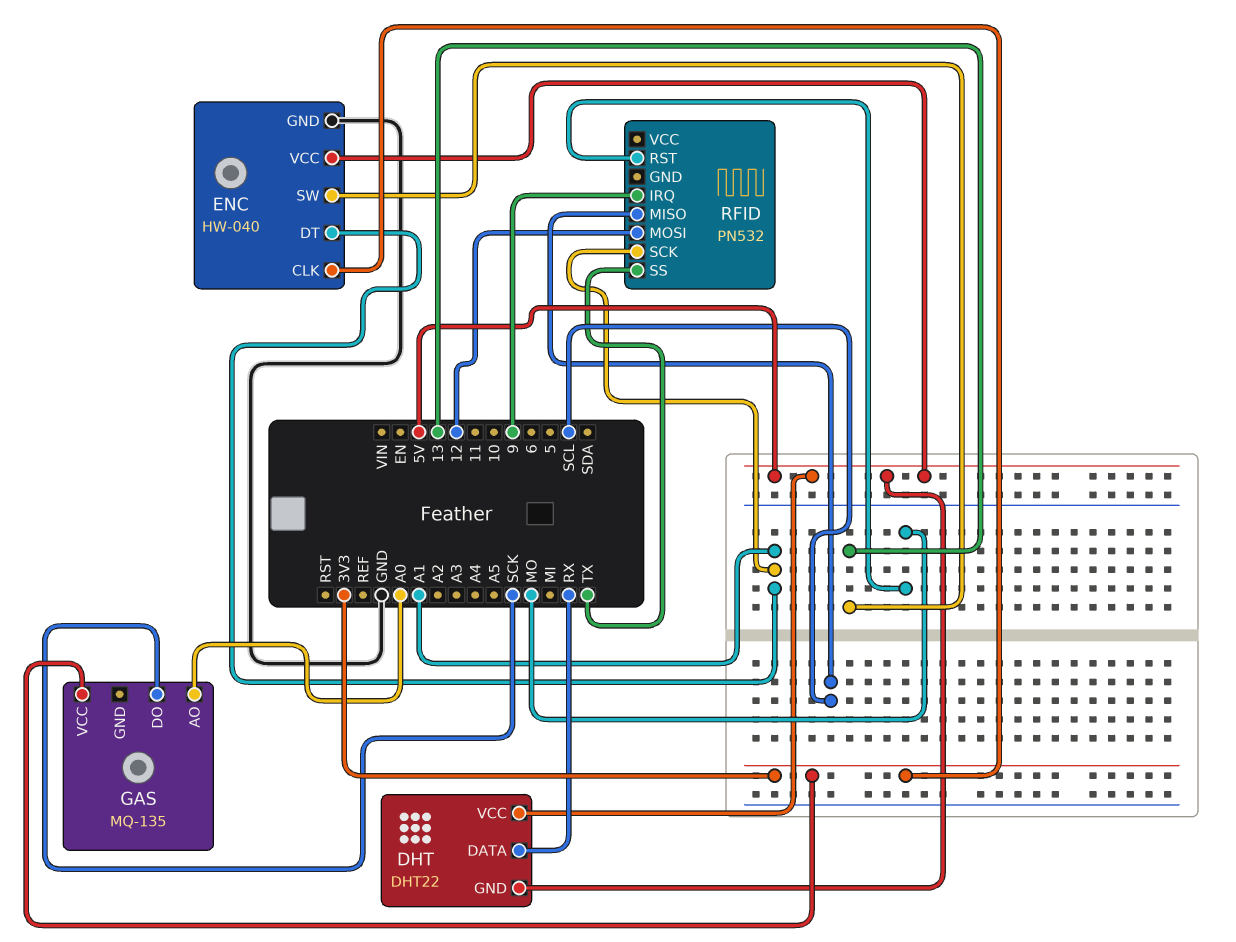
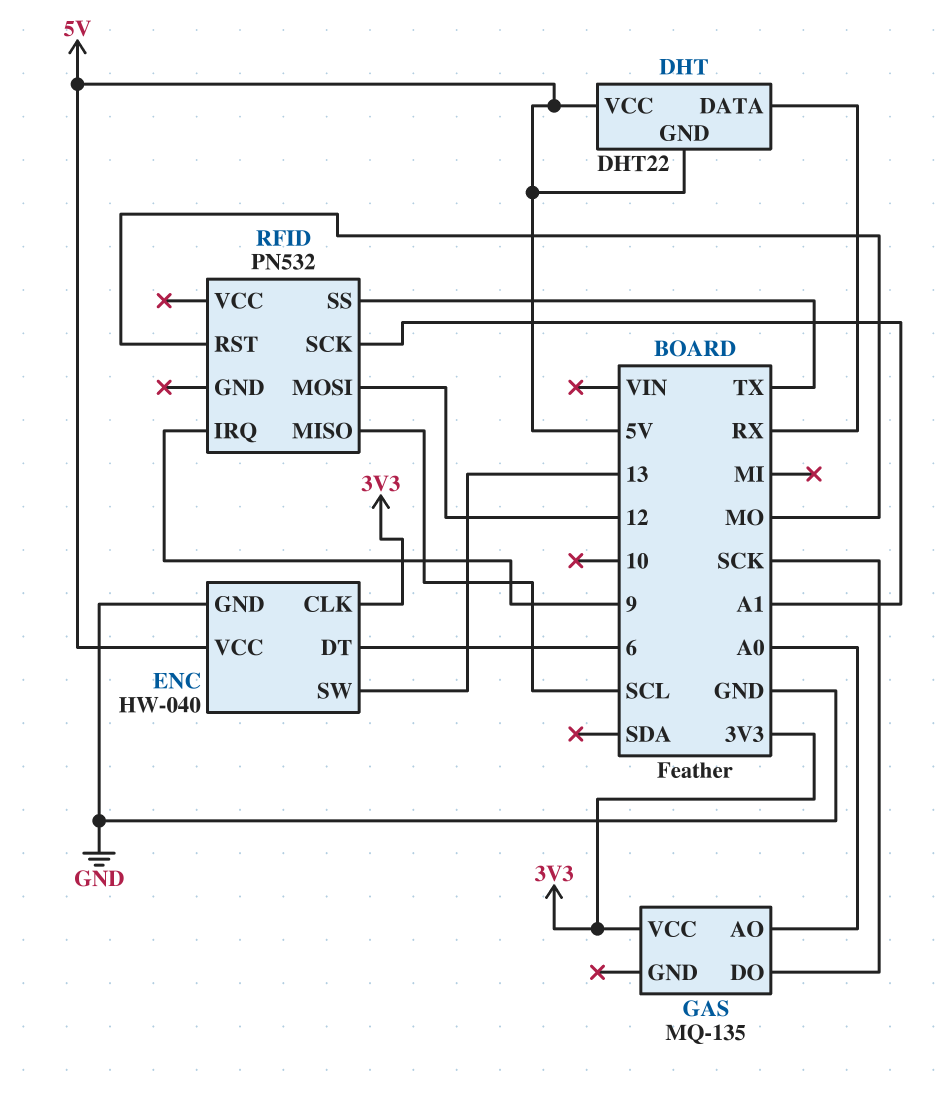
ENC pin DT: A1 -> 6

